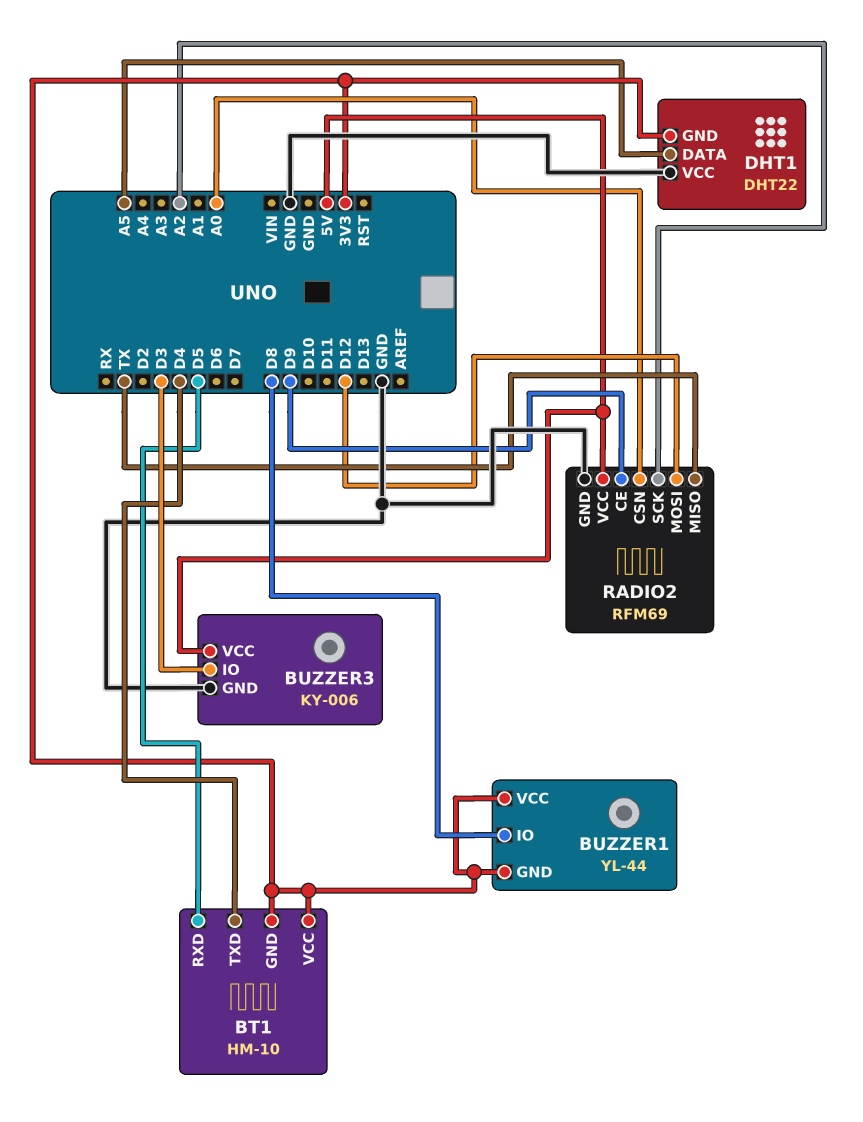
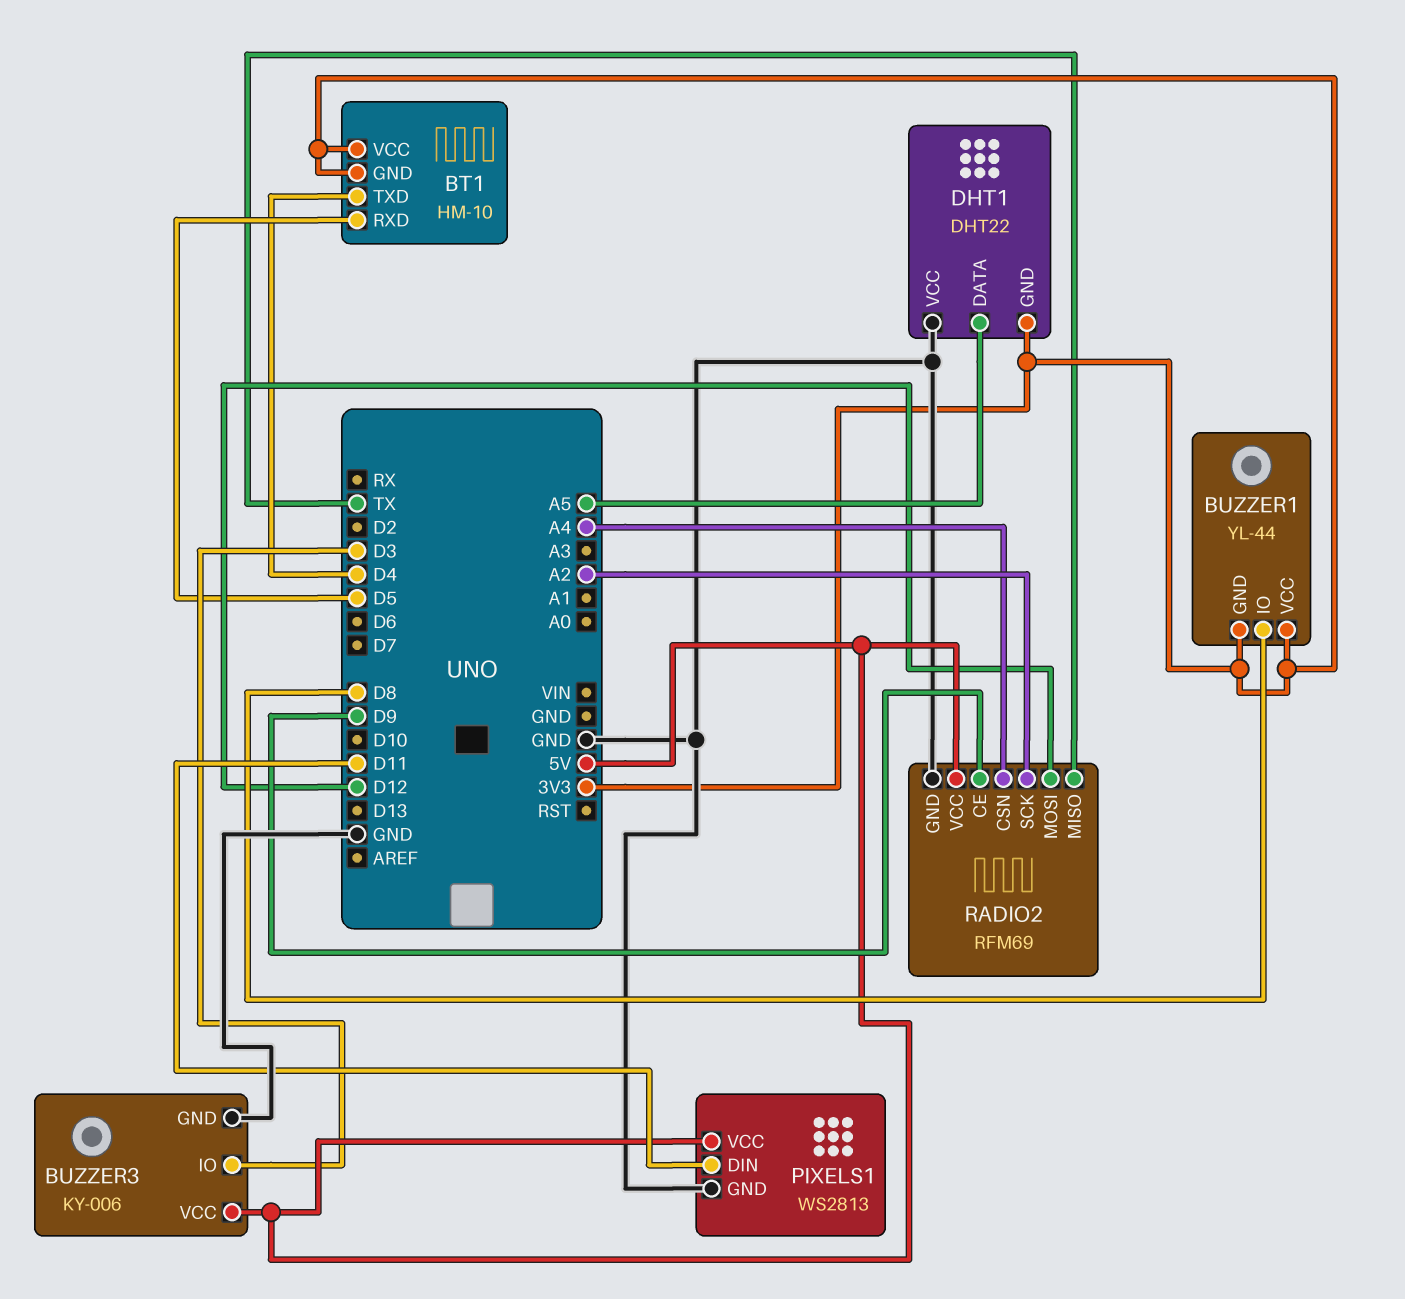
PIXELS1: none -> WS2813
PIXELS1 pin DIN: none -> D11
PIXELS1 pin GND: none -> GND
PIXELS1 pin VCC: none -> 5V
RADIO2 pin CSN: A0 -> A4

